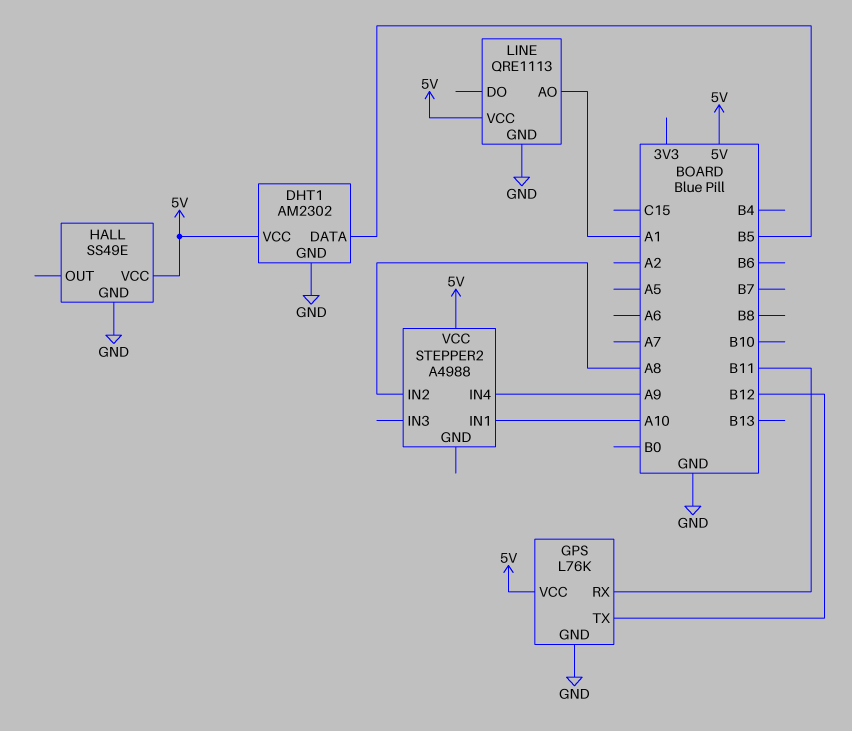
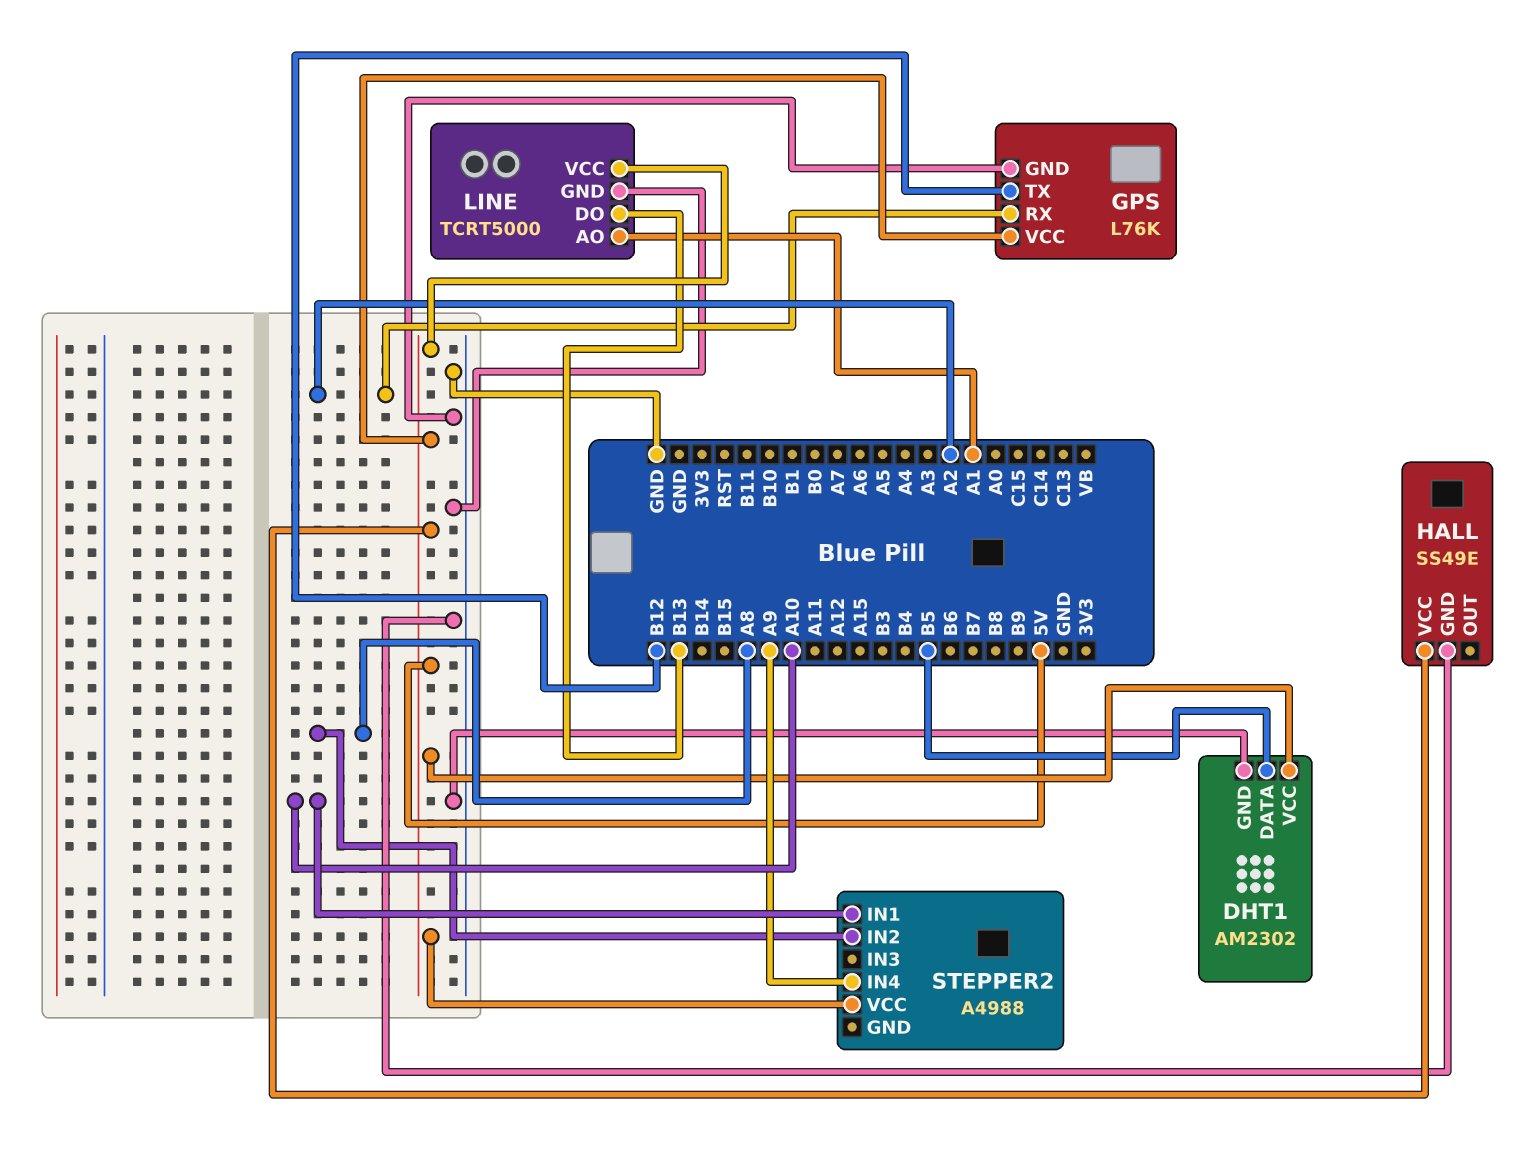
GPS pin RX: B11 -> A2
LINE: QRE1113 -> TCRT5000
LINE pin DO: none -> B13

